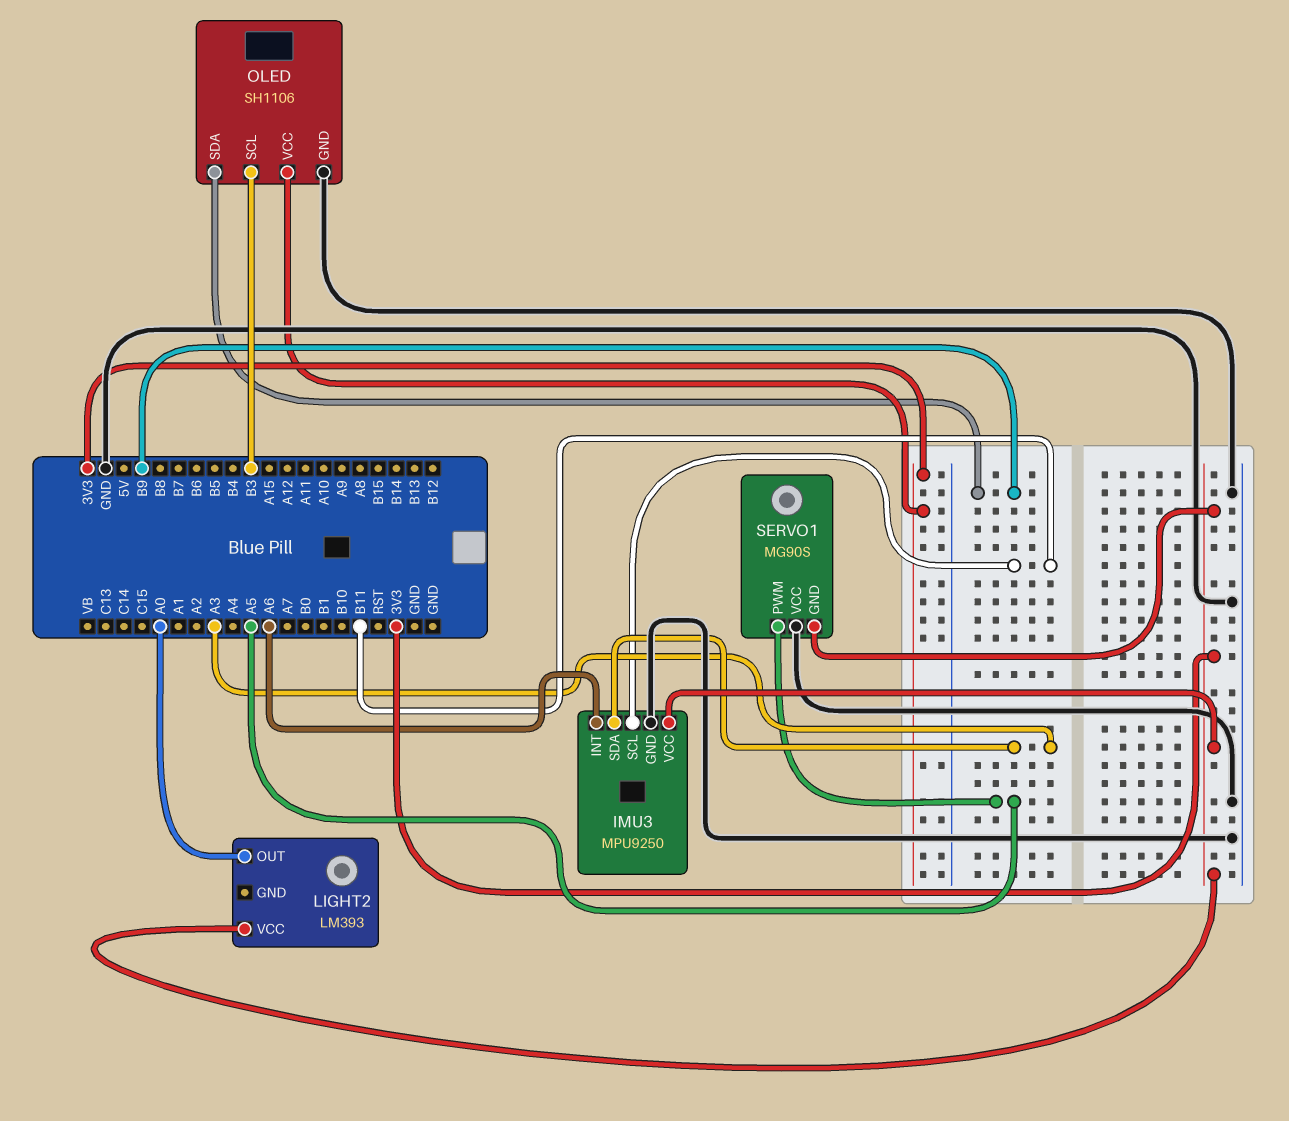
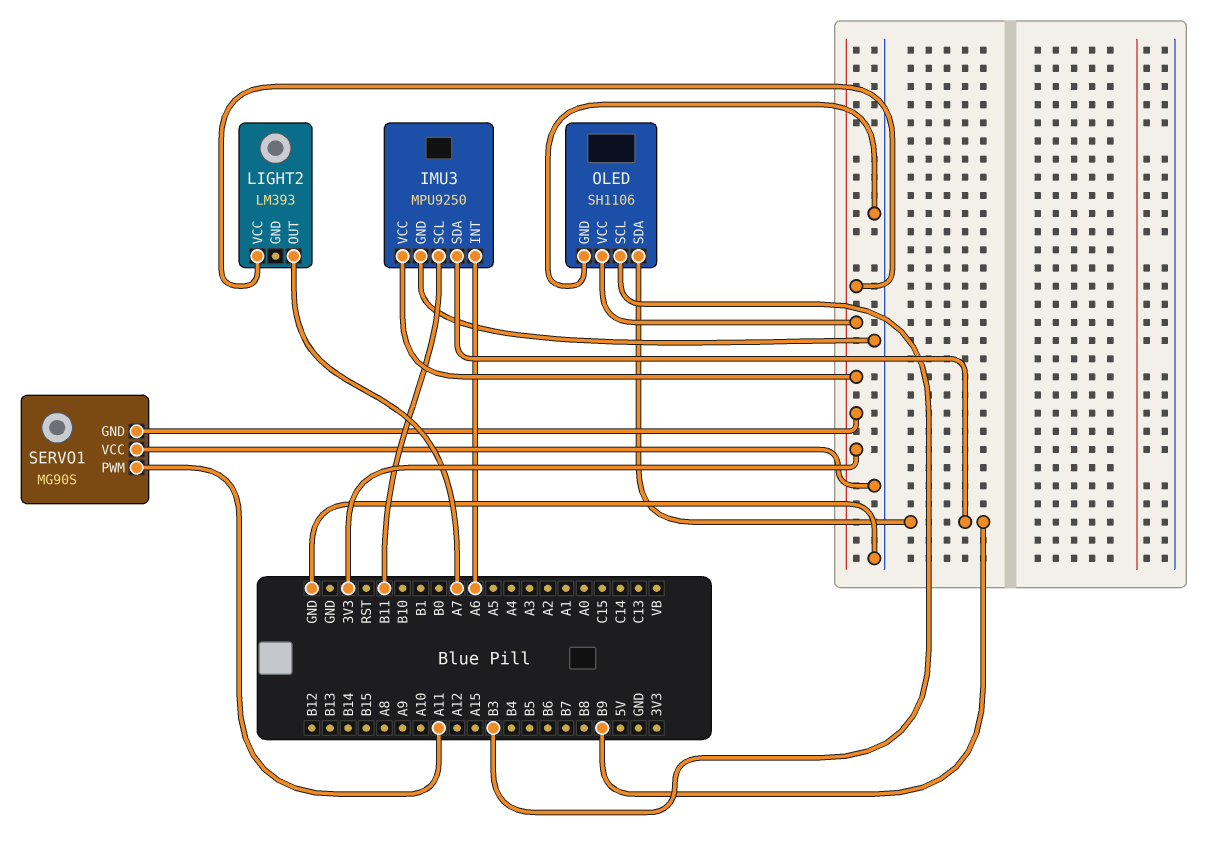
IMU3 pin SDA: A3 -> B9
LIGHT2 pin OUT: A0 -> A7
SERVO1 pin PWM: A5 -> A11

